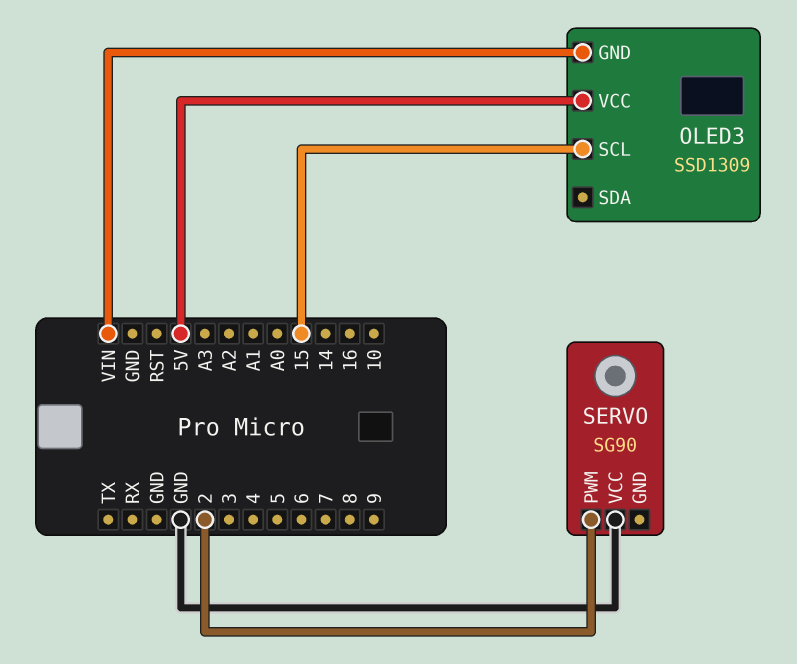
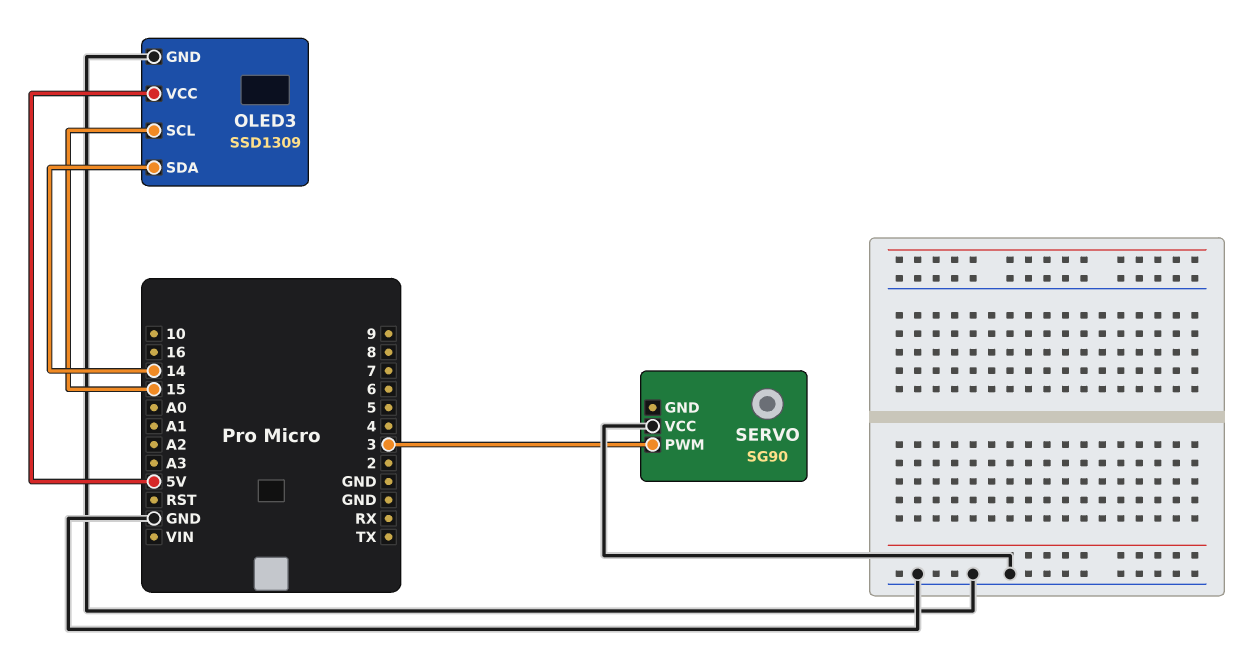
OLED3 pin GND: VIN -> GND
OLED3 pin SDA: none -> 14
SERVO pin PWM: 2 -> 3

